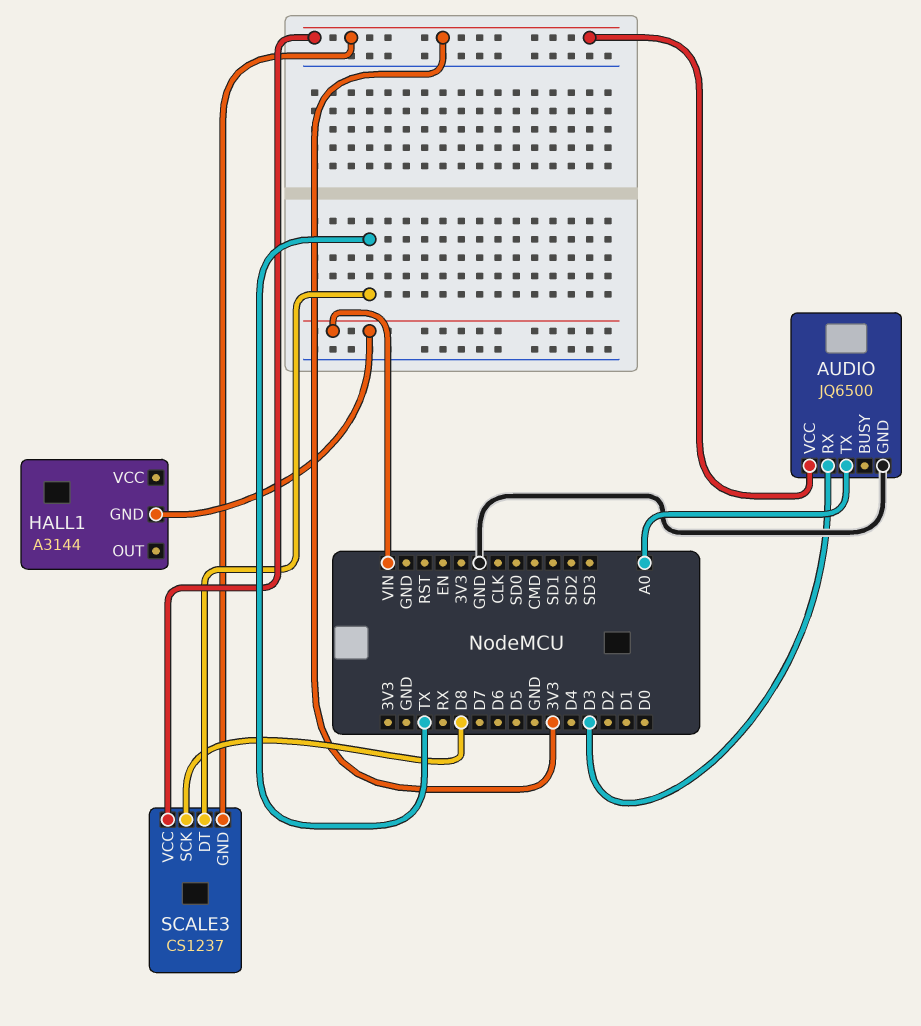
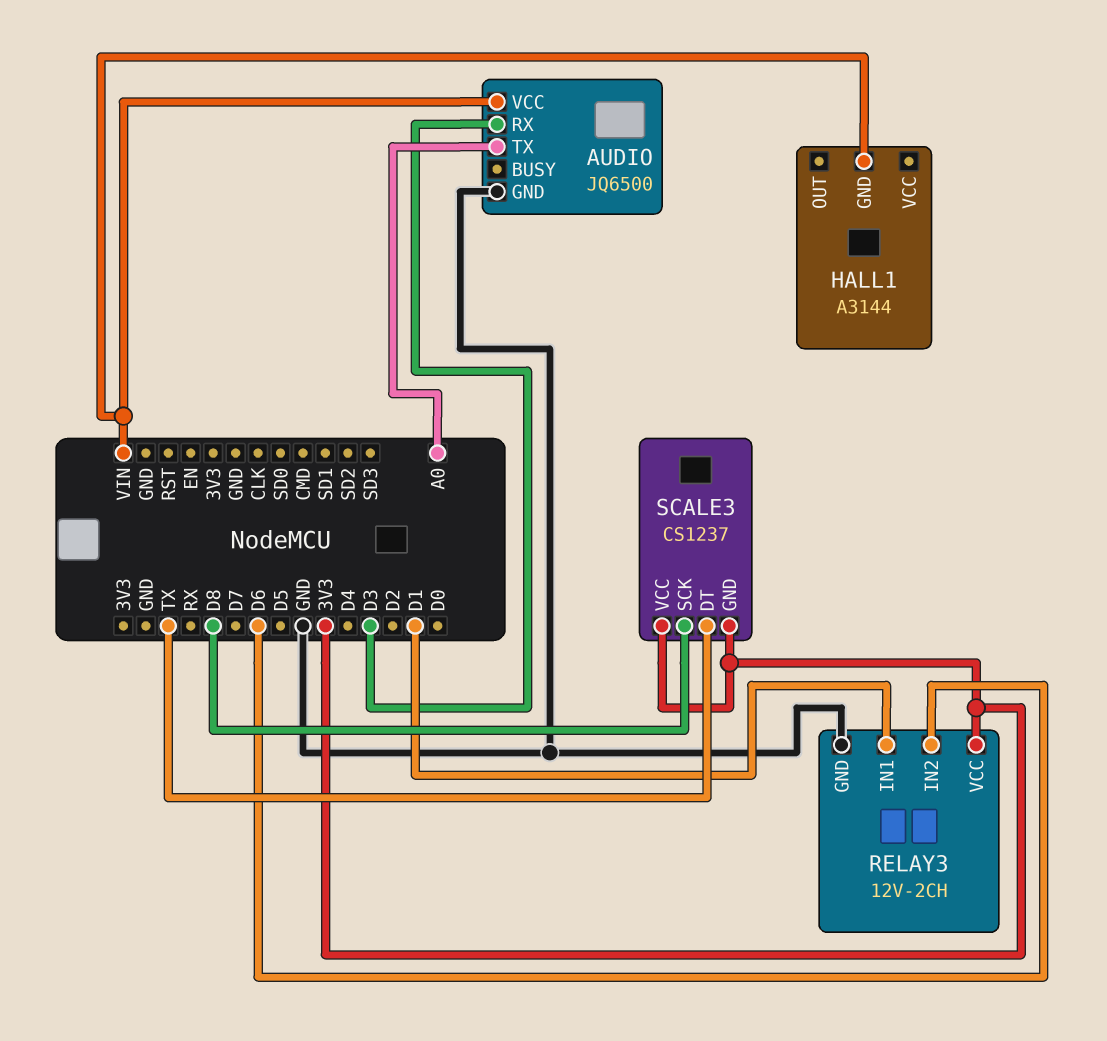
AUDIO pin VCC: 3V3 -> VIN
RELAY3: none -> 12V-2CH
RELAY3 pin GND: none -> GND
RELAY3 pin IN1: none -> D1
RELAY3 pin IN2: none -> D6
RELAY3 pin VCC: none -> 3V3

